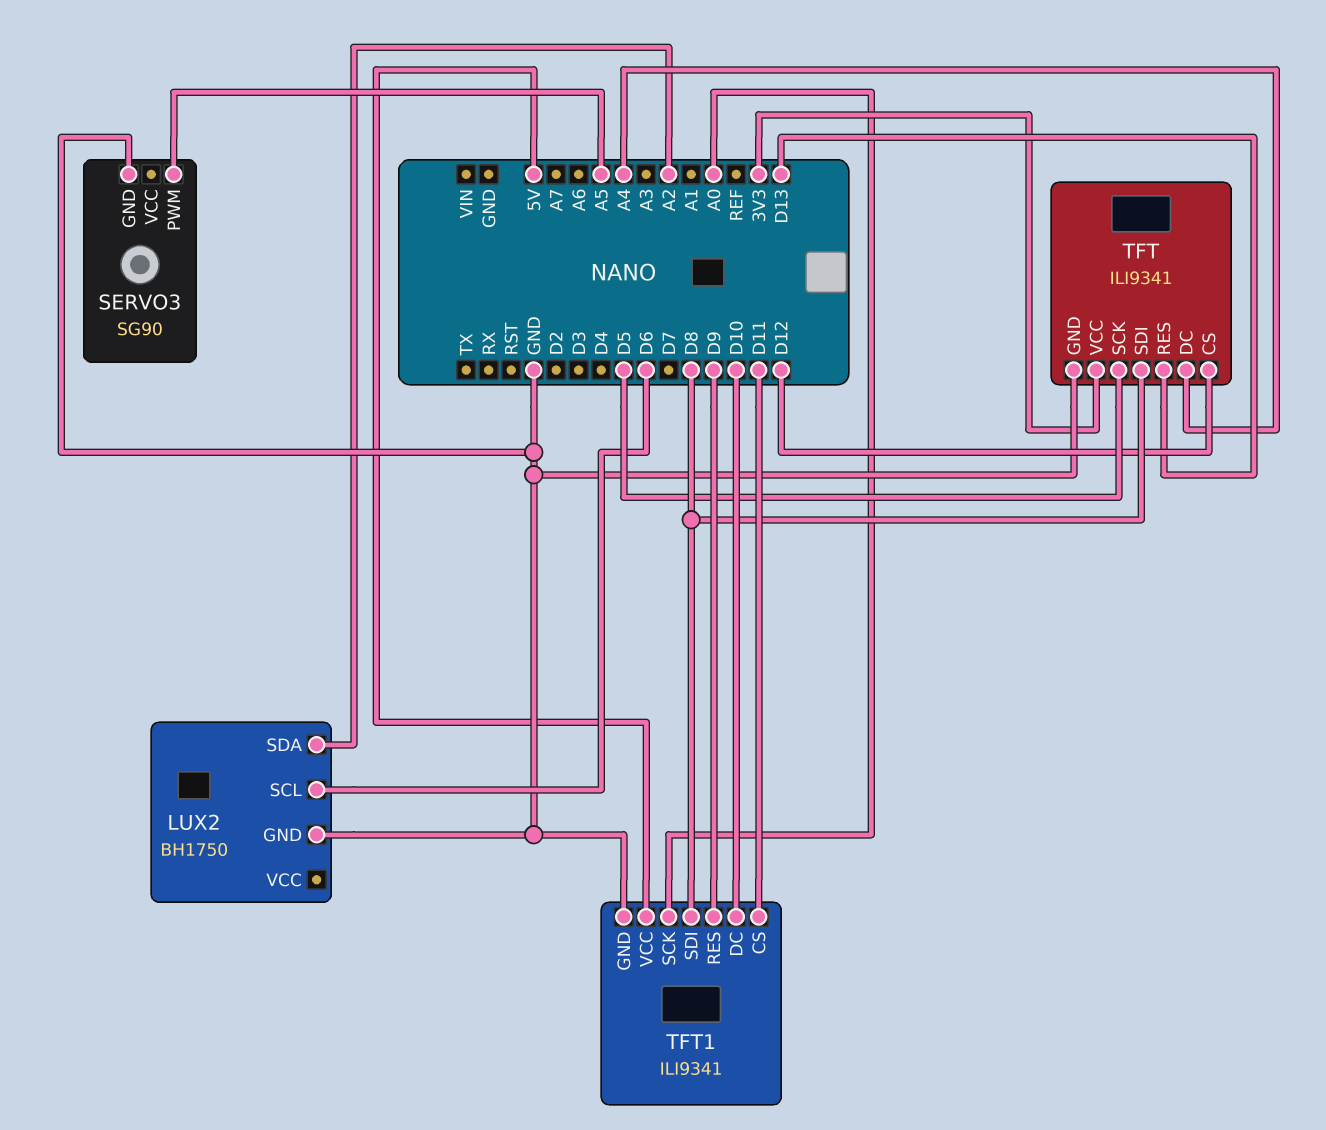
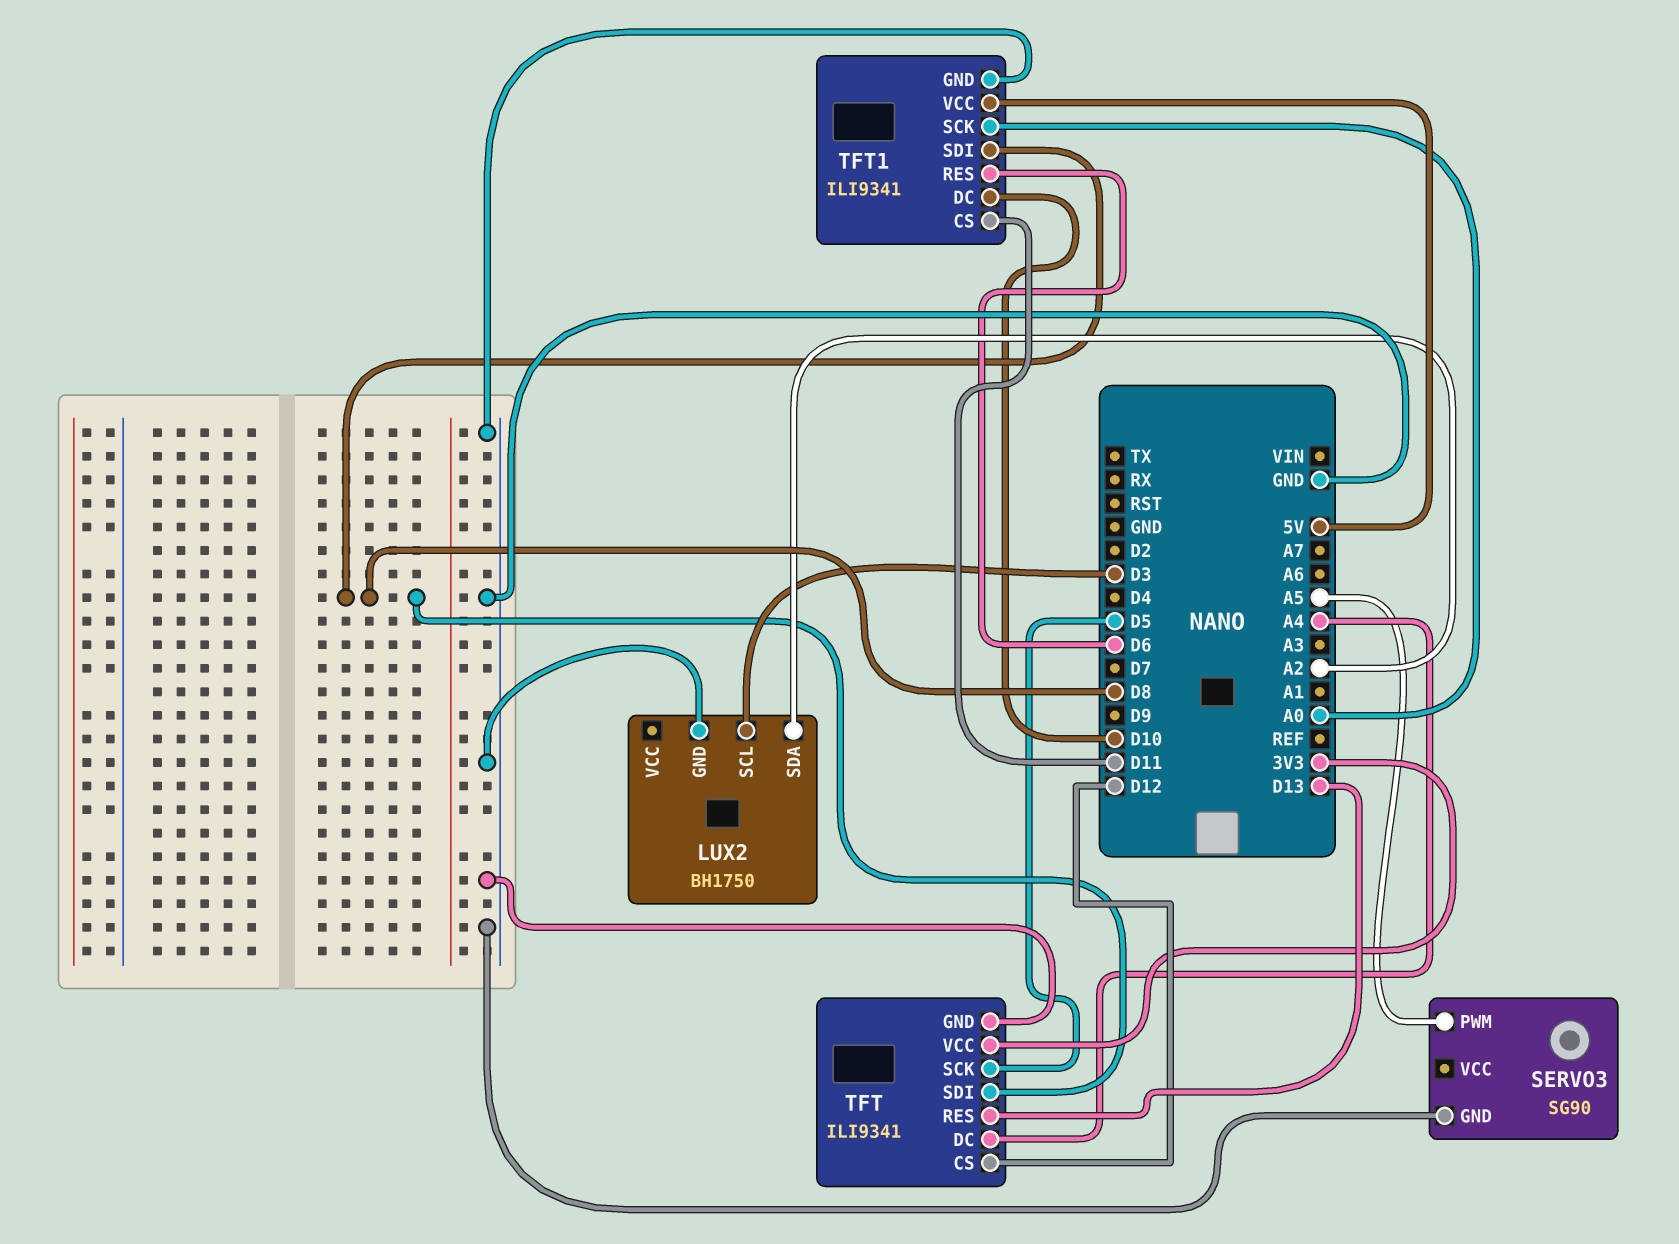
LUX2 pin SCL: D6 -> D3
TFT1 pin RES: D9 -> D6

